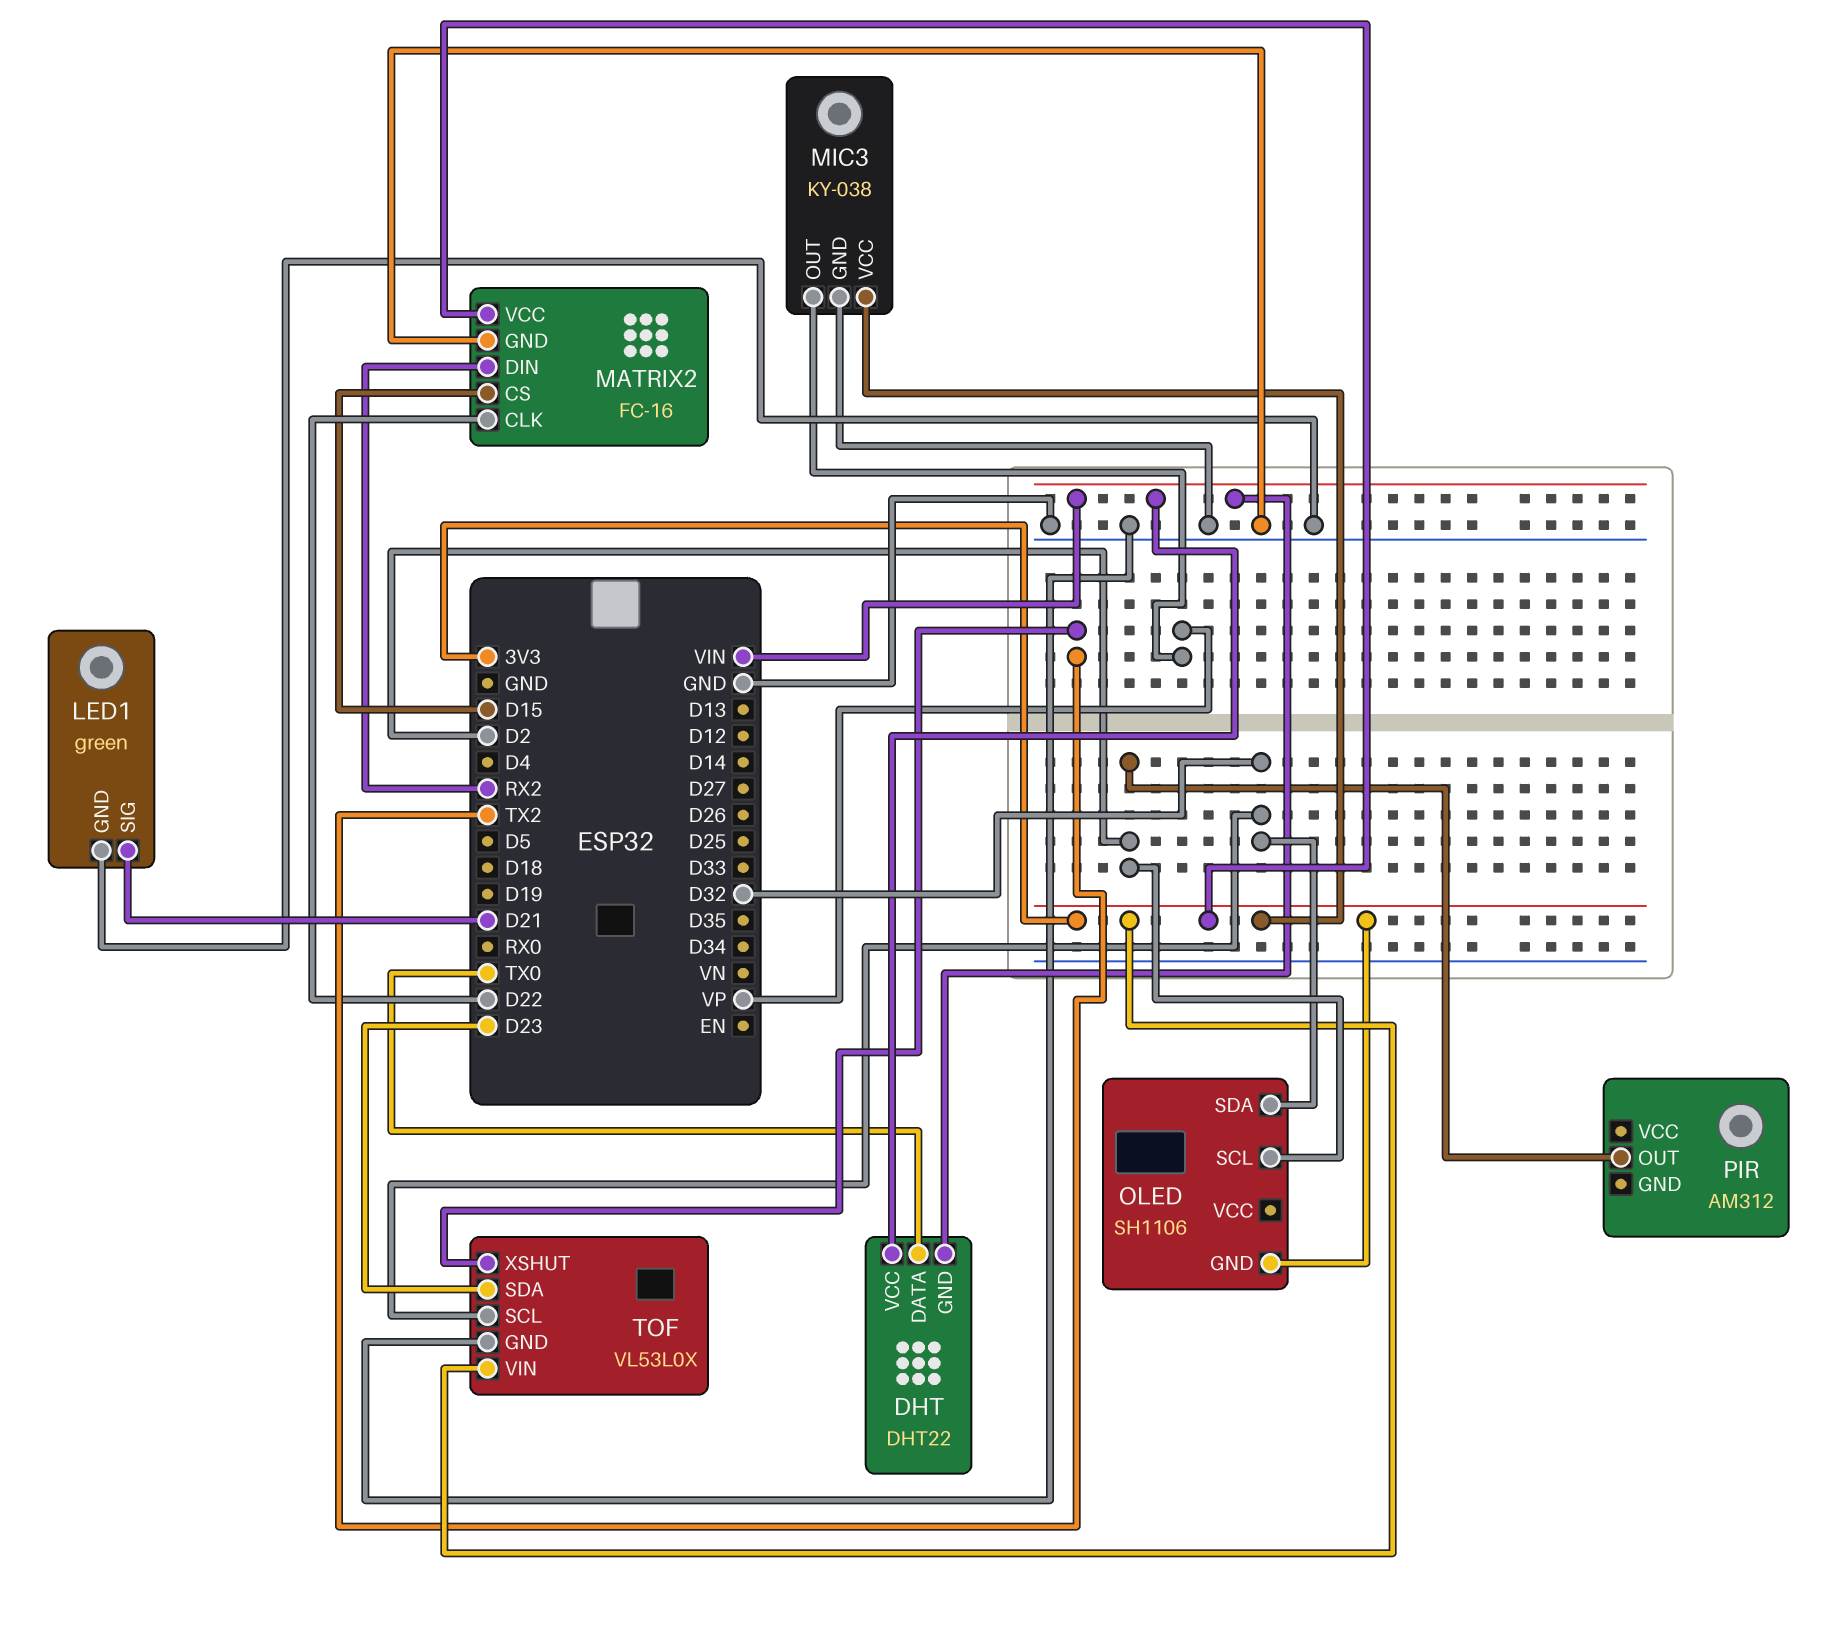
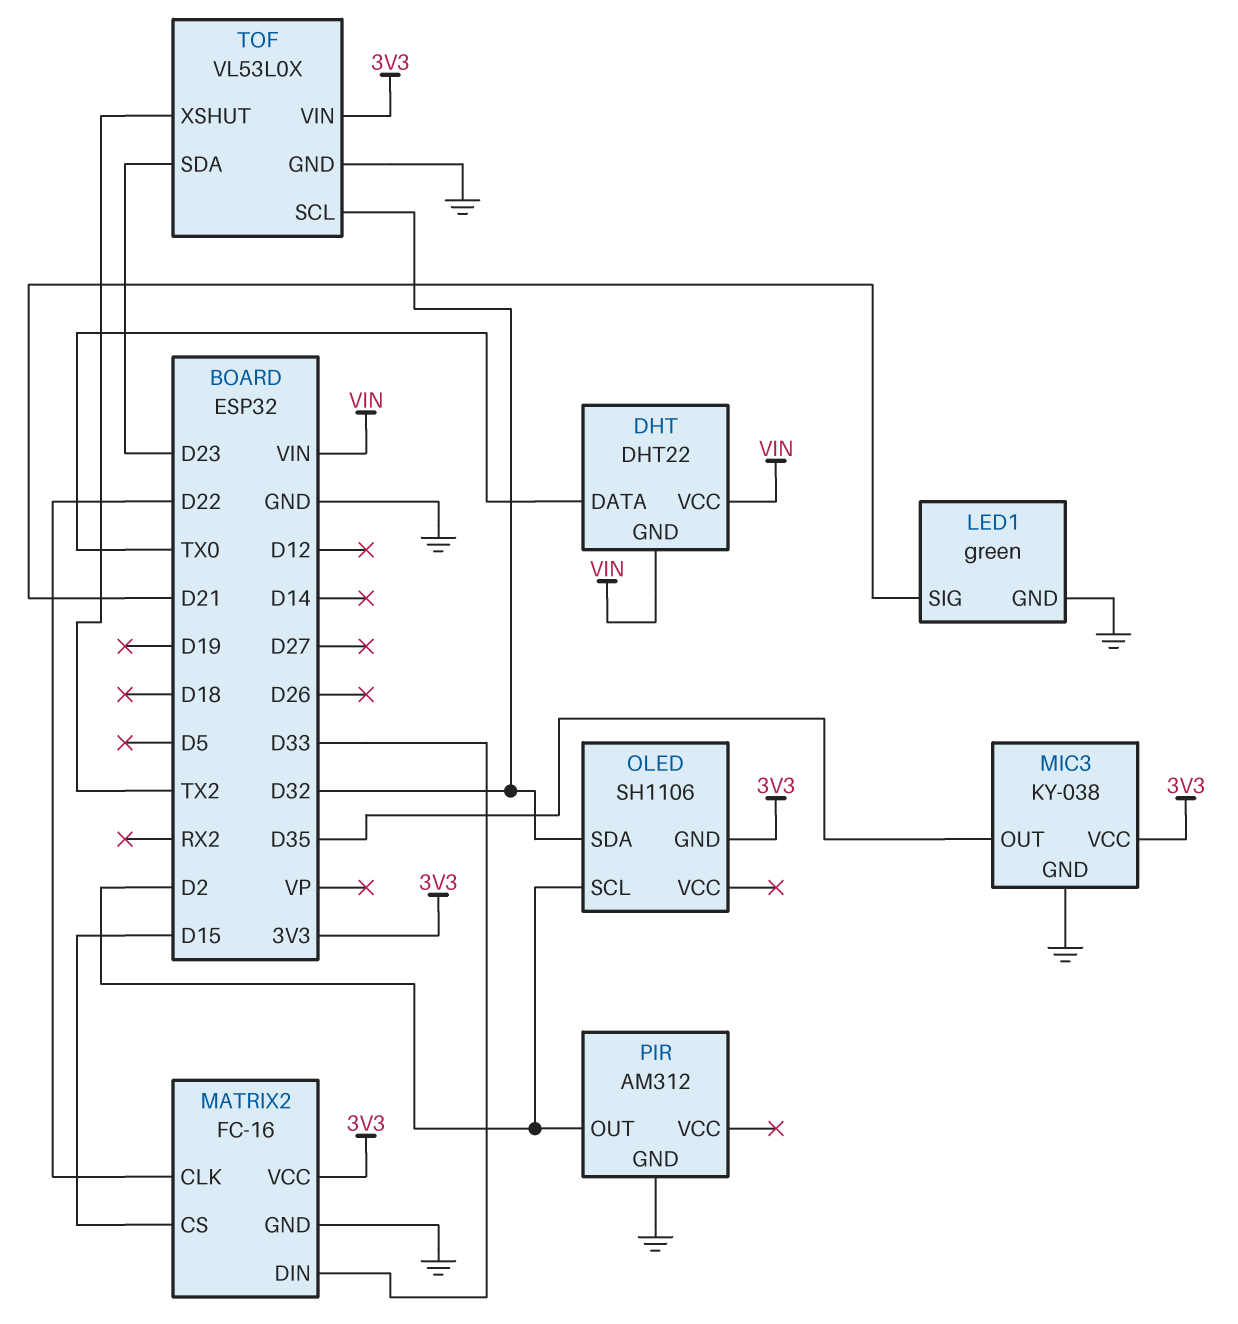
MATRIX2 pin DIN: RX2 -> D33
MIC3 pin OUT: VP -> D35
PIR pin GND: none -> GND

